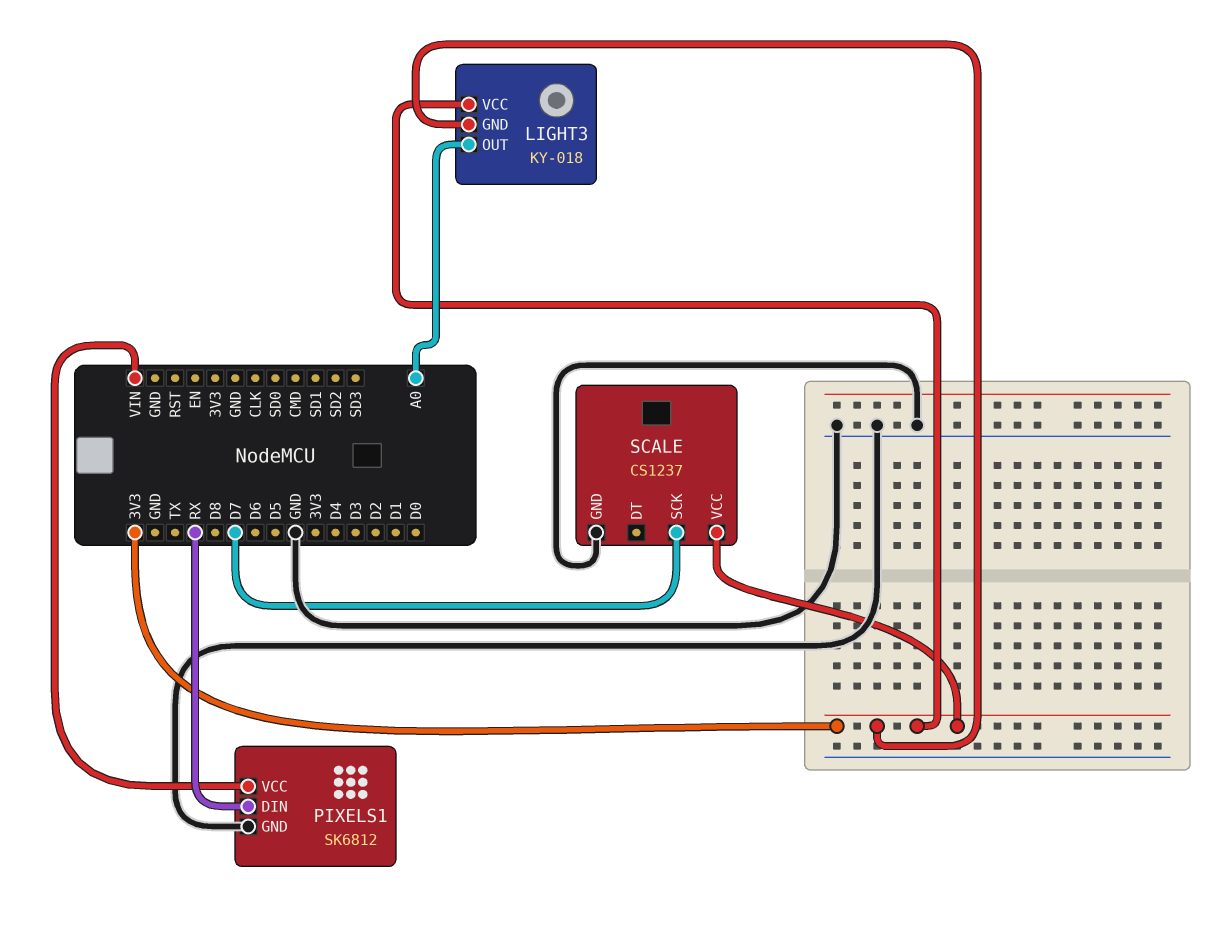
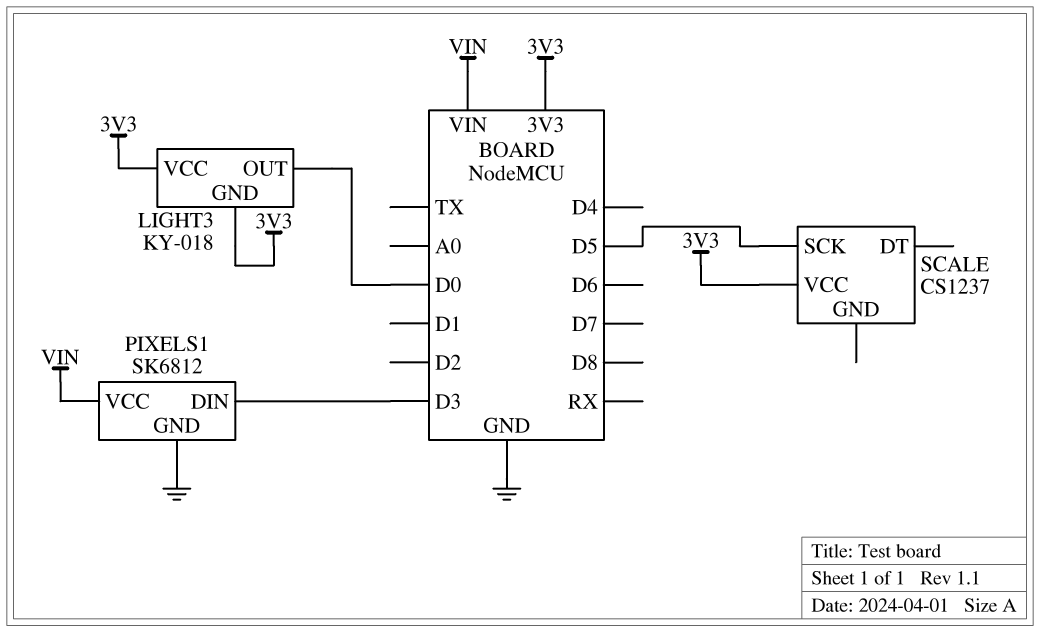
LIGHT3 pin OUT: A0 -> D0
PIXELS1 pin DIN: RX -> D3
SCALE pin GND: GND -> none
SCALE pin SCK: D7 -> D5

